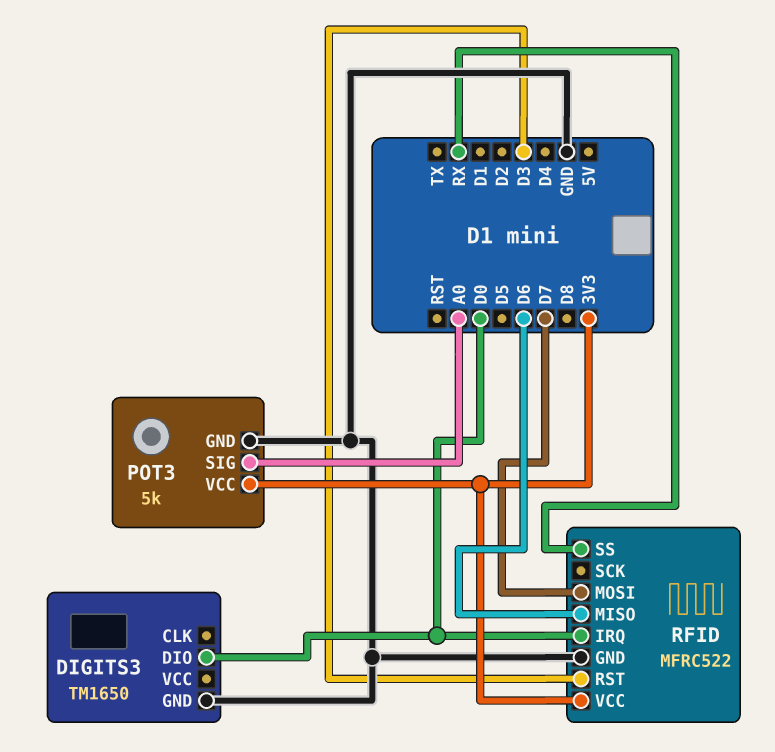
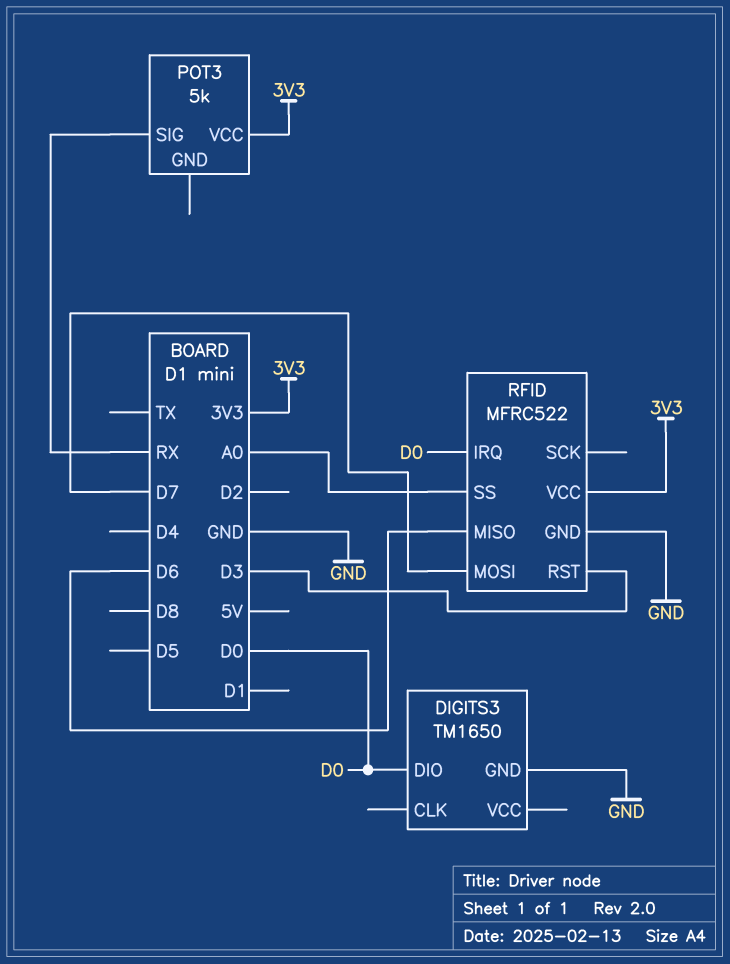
POT3 pin GND: GND -> none
POT3 pin SIG: A0 -> RX
RFID pin SS: RX -> A0

